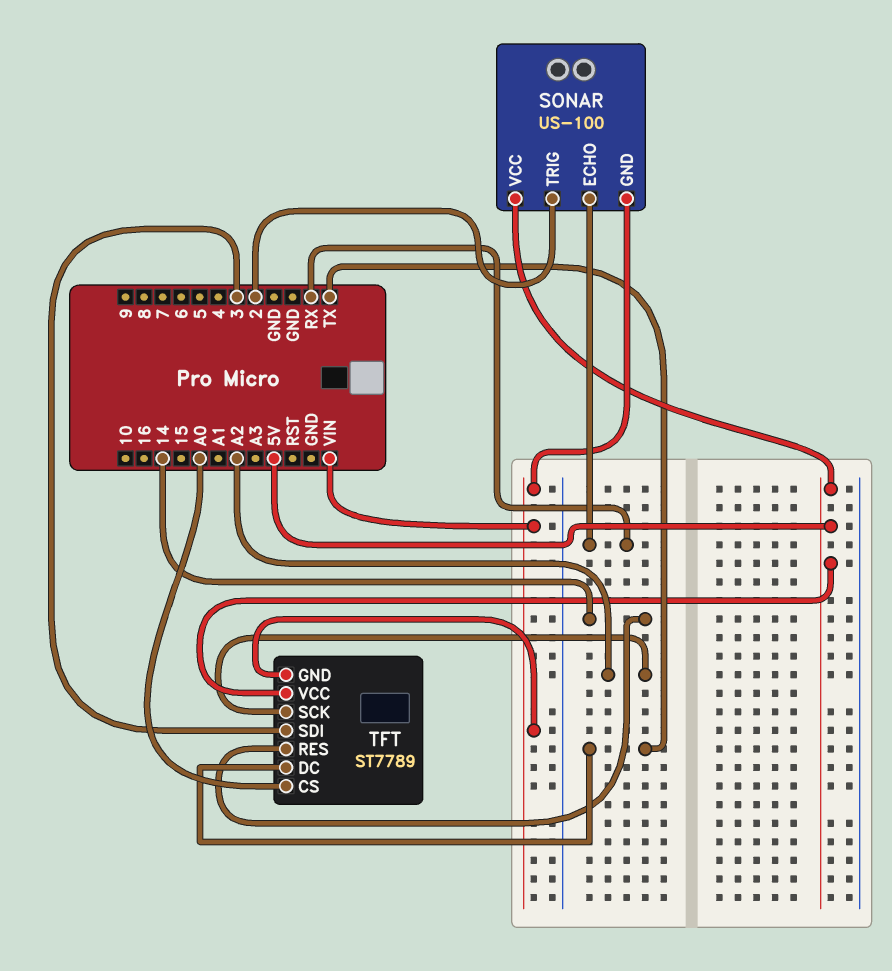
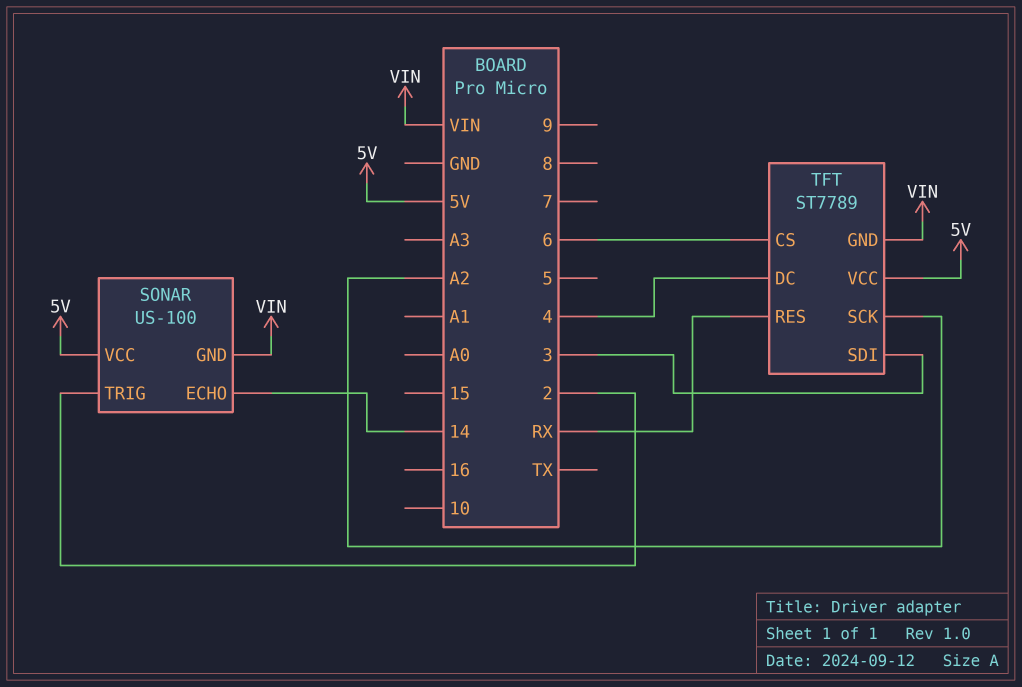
SONAR pin ECHO: RX -> 14
TFT pin CS: A0 -> 6
TFT pin DC: TX -> 4
TFT pin RES: 14 -> RX

